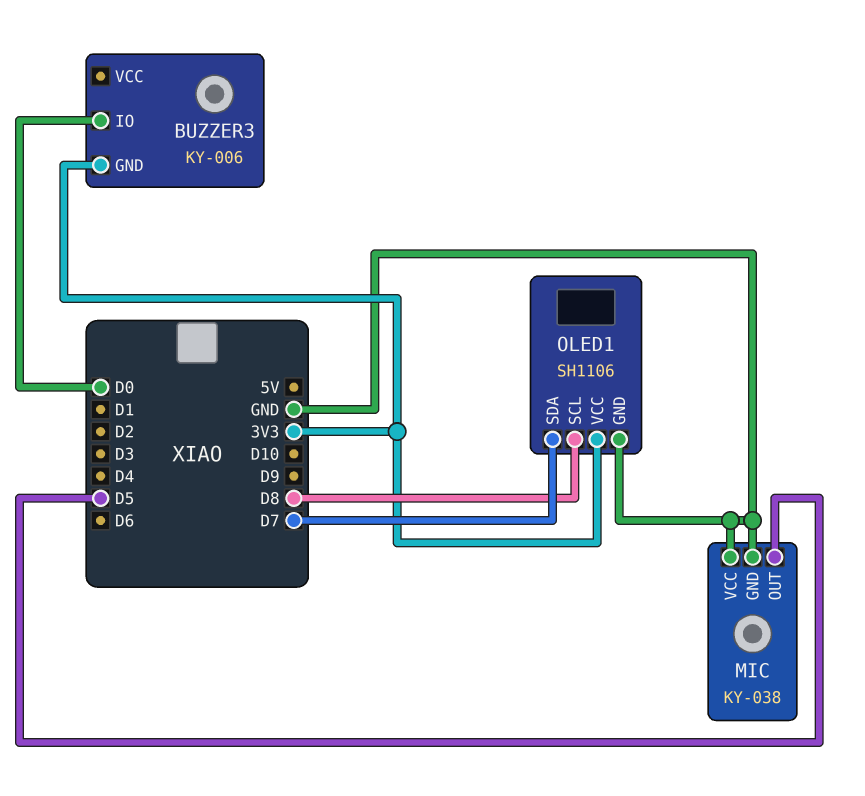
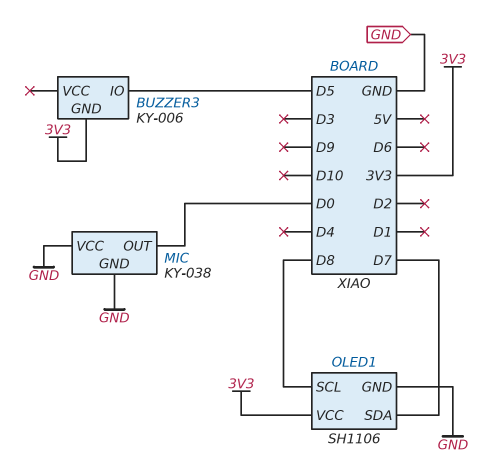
BUZZER3 pin IO: D0 -> D5
MIC pin OUT: D5 -> D0

